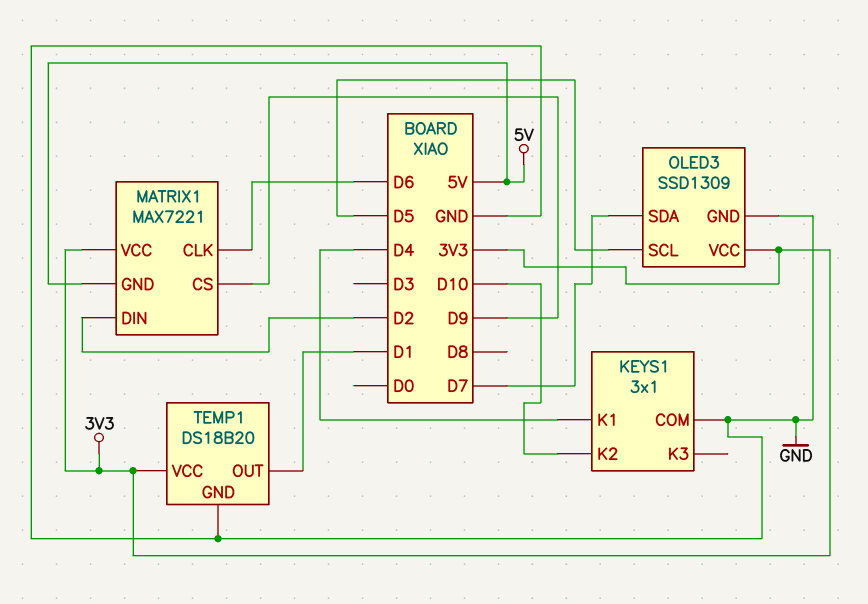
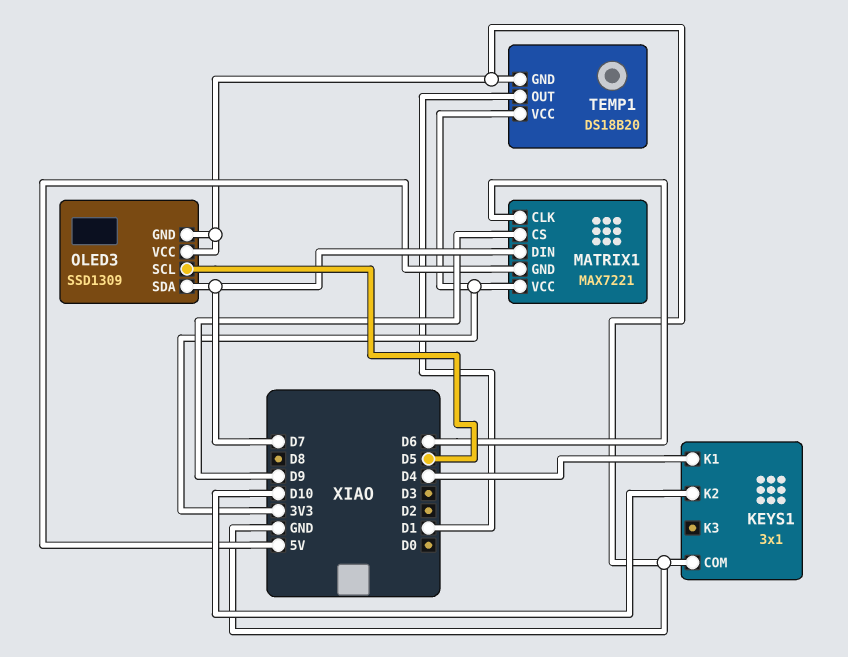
MATRIX1 pin DIN: D2 -> D7
OLED3 pin VCC: 3V3 -> GND

